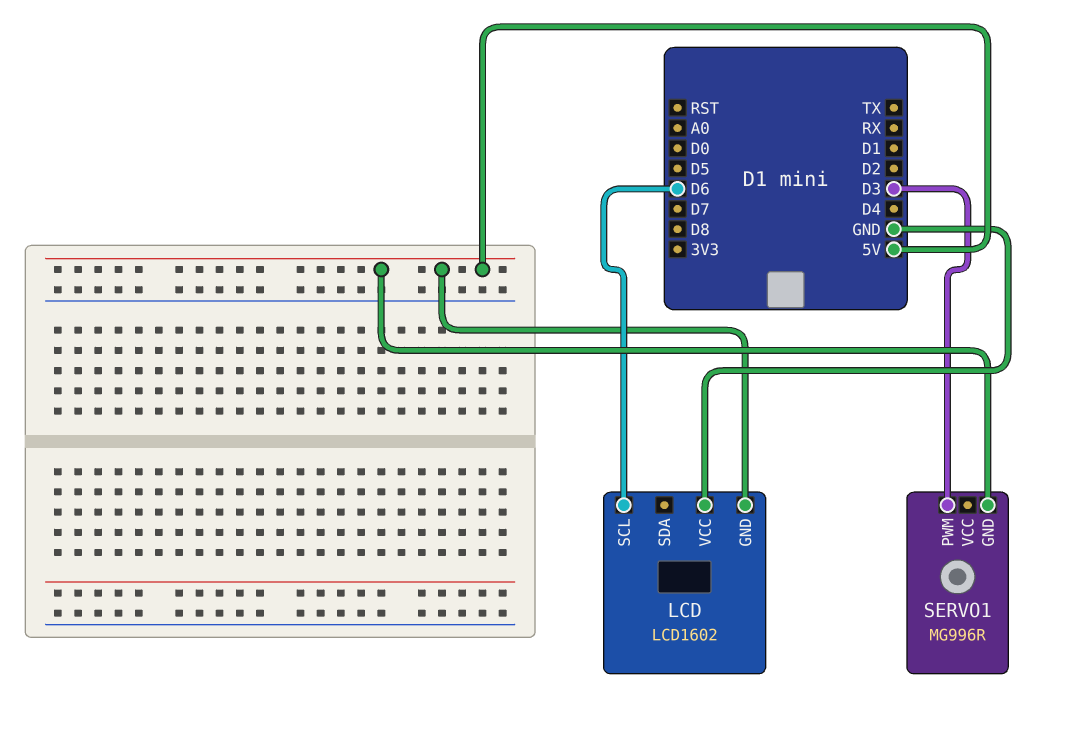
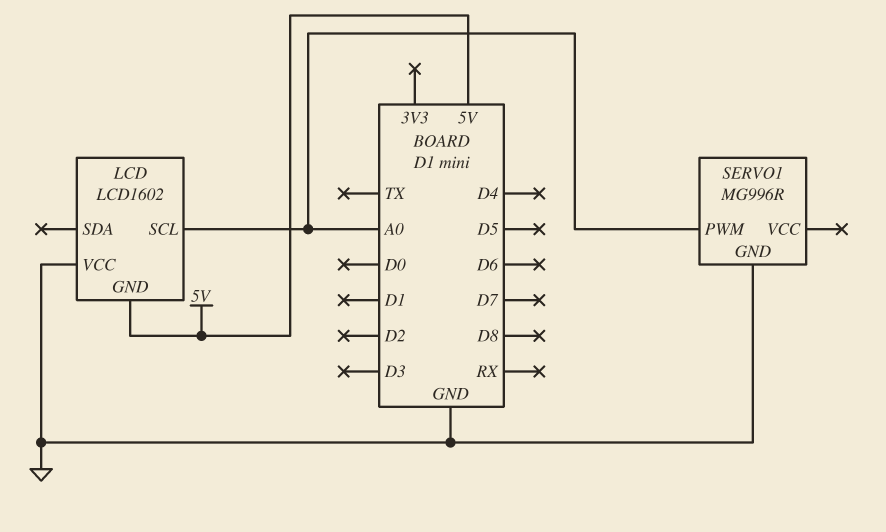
LCD pin SCL: D6 -> A0
SERVO1 pin GND: 5V -> GND
SERVO1 pin PWM: D3 -> A0

